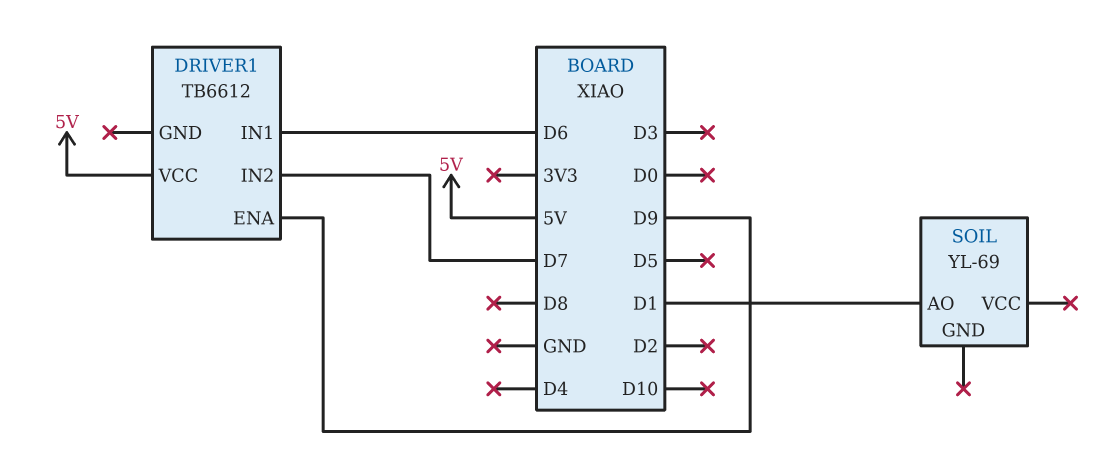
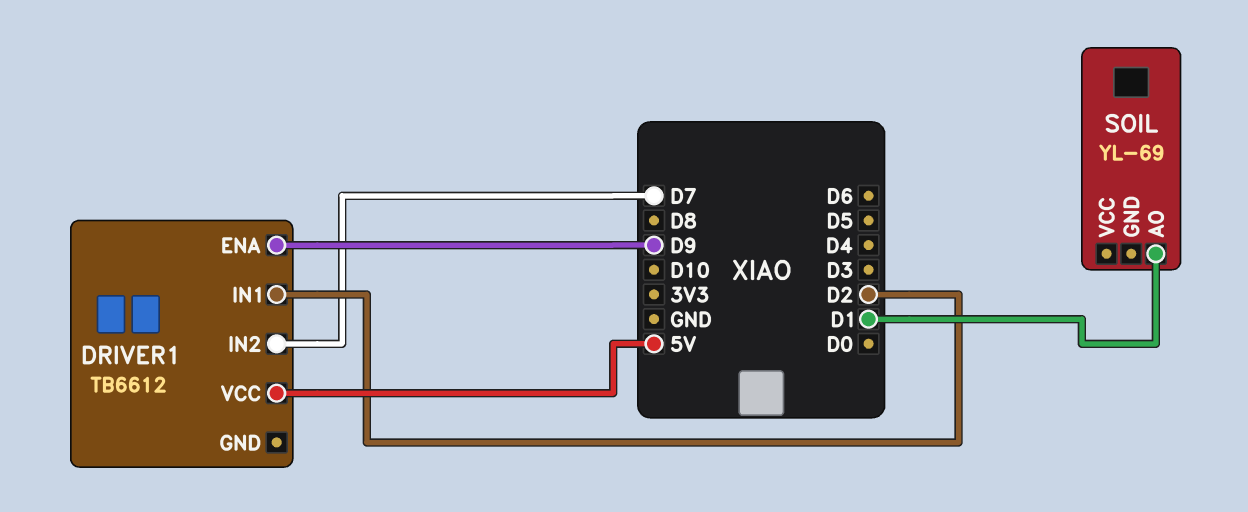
DRIVER1 pin IN1: D6 -> D2

